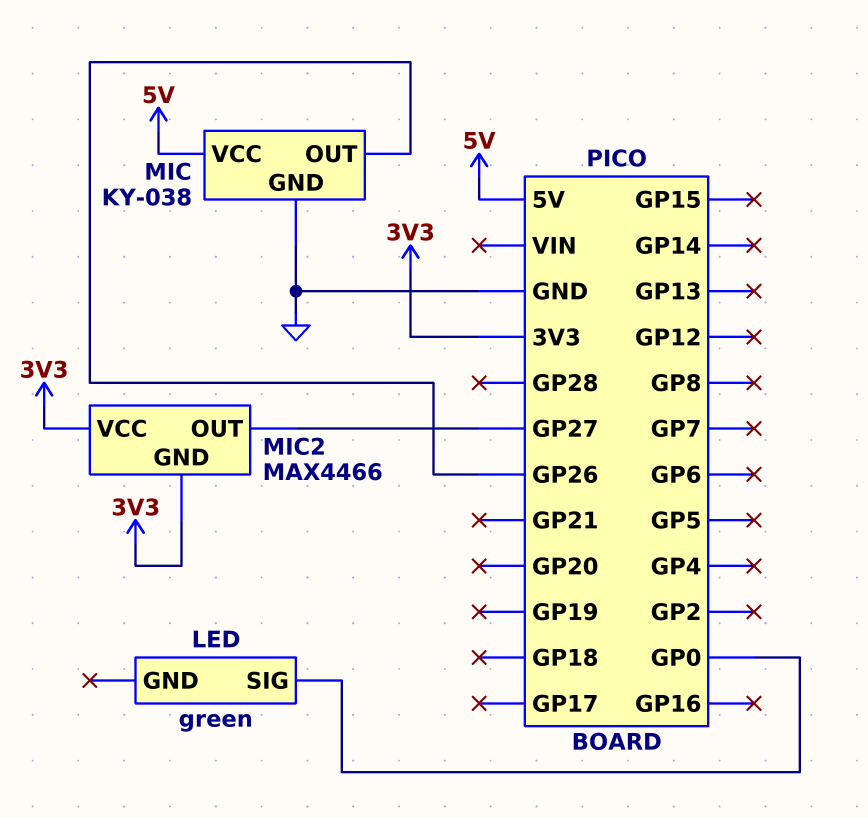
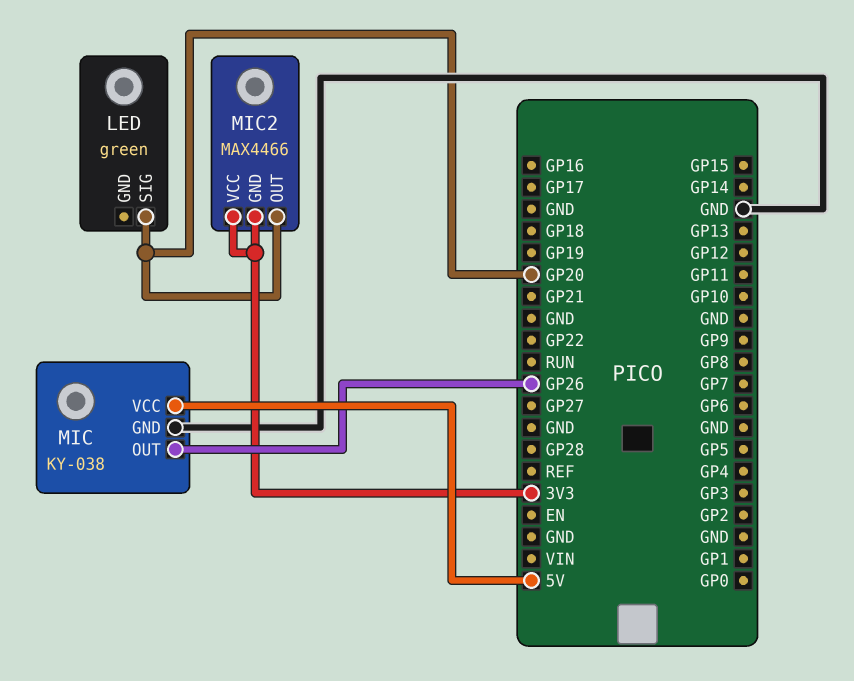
LED pin SIG: GP0 -> GP20
MIC2 pin OUT: GP27 -> GP20

